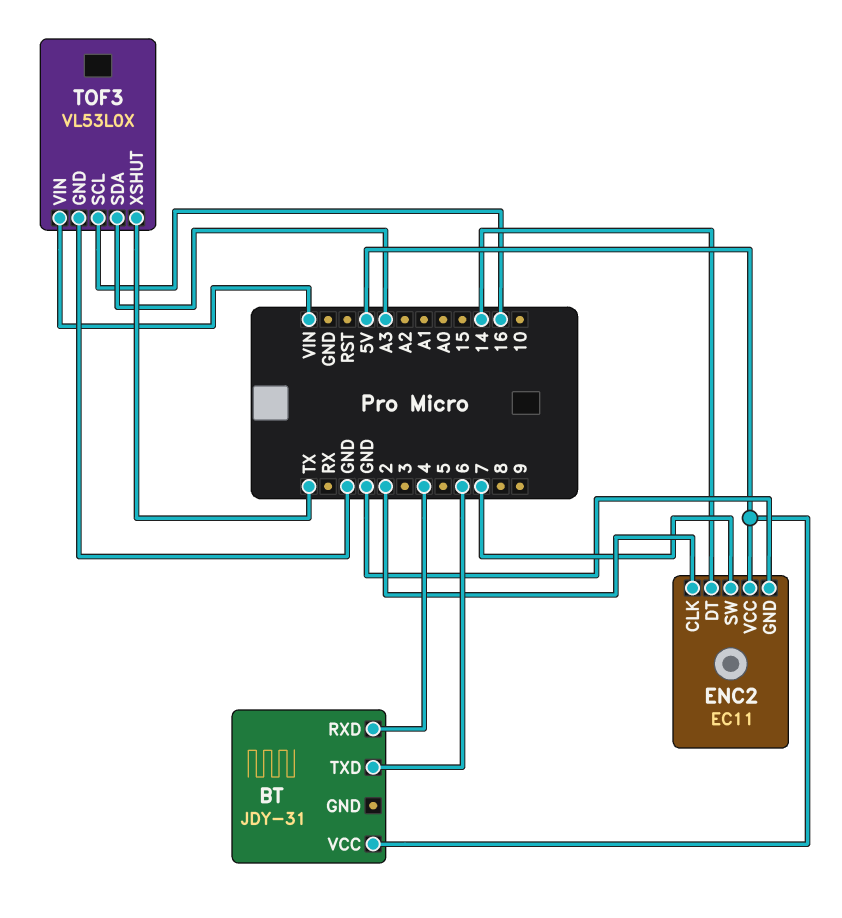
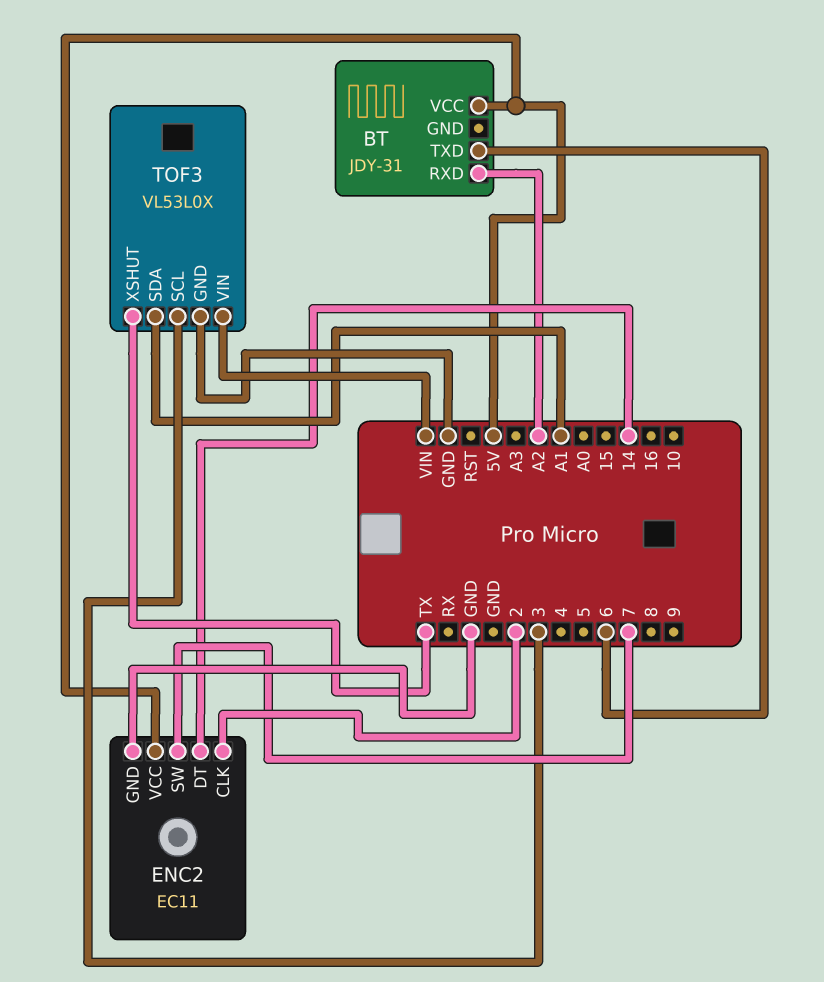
BT pin RXD: 4 -> A2
TOF3 pin SCL: 16 -> 3
TOF3 pin SDA: A3 -> A1

